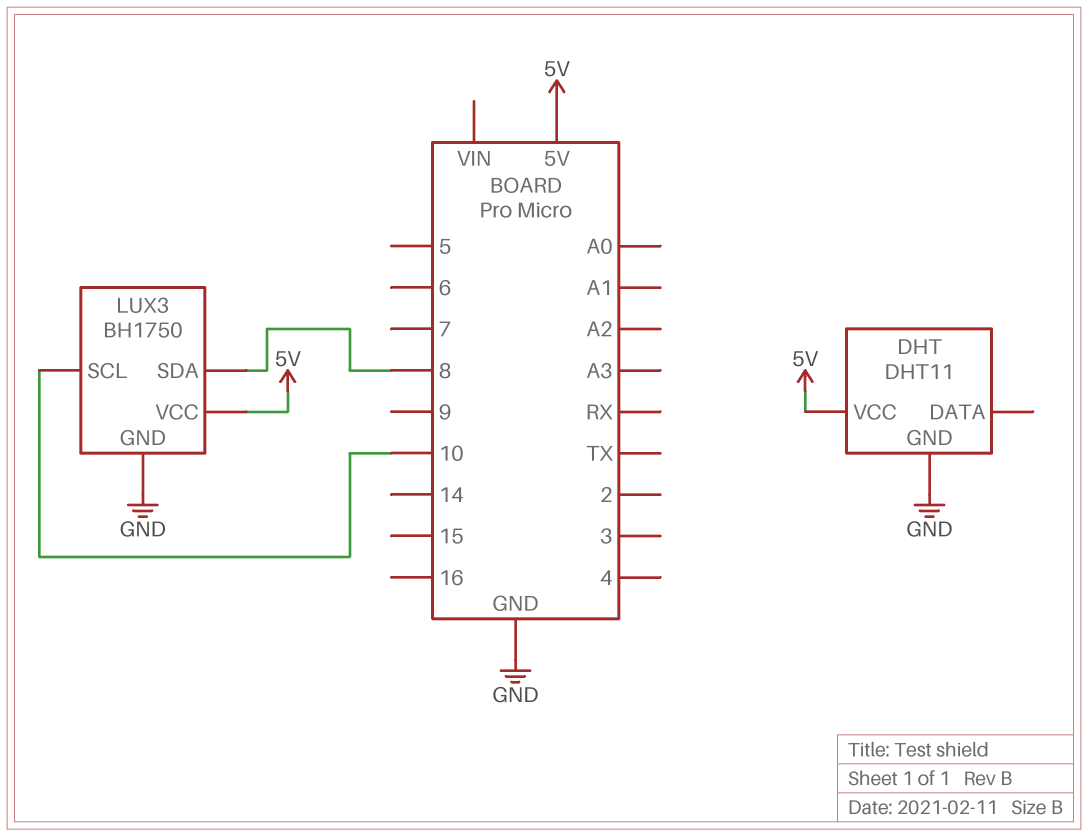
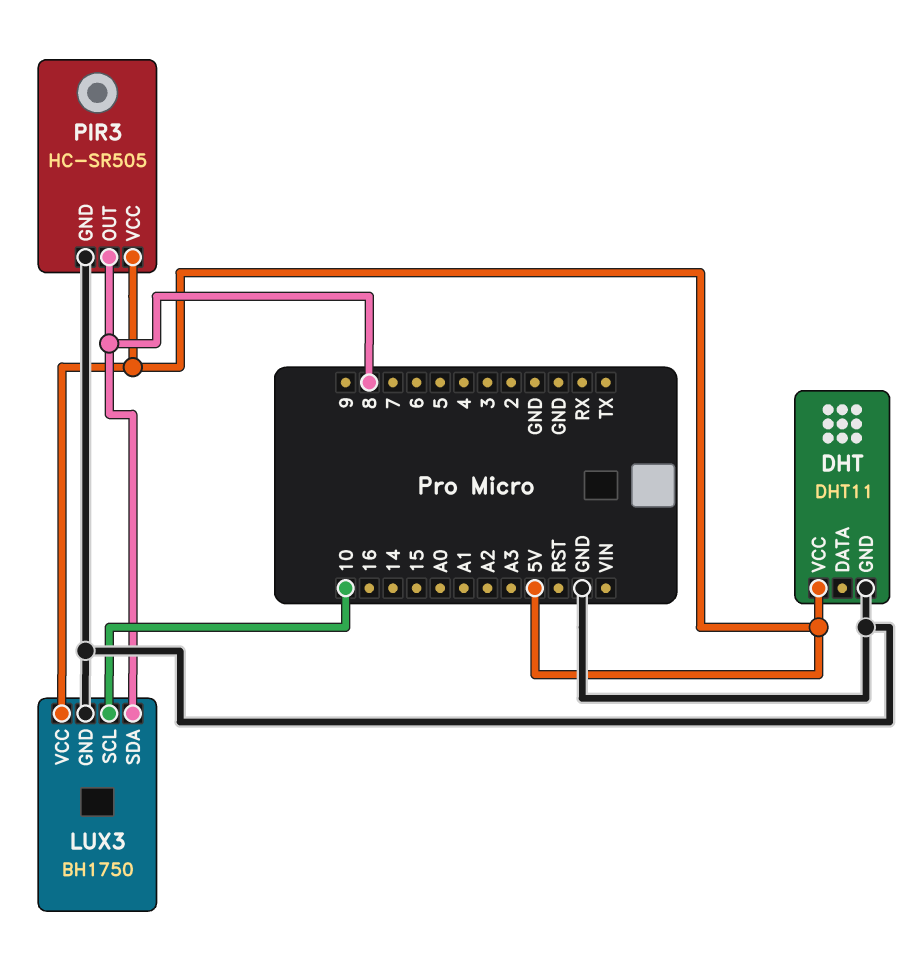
PIR3: none -> HC-SR505
PIR3 pin GND: none -> GND
PIR3 pin OUT: none -> 8
PIR3 pin VCC: none -> 5V

